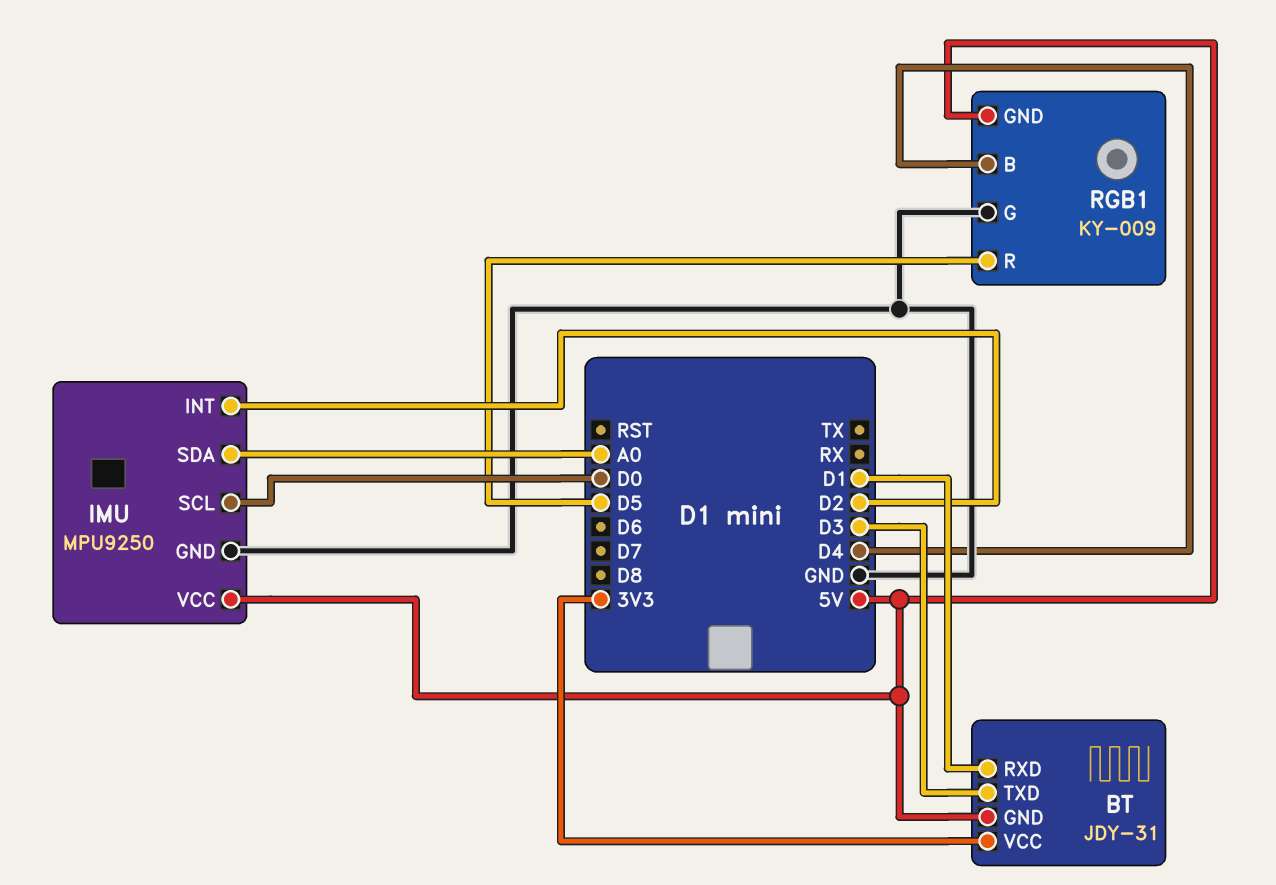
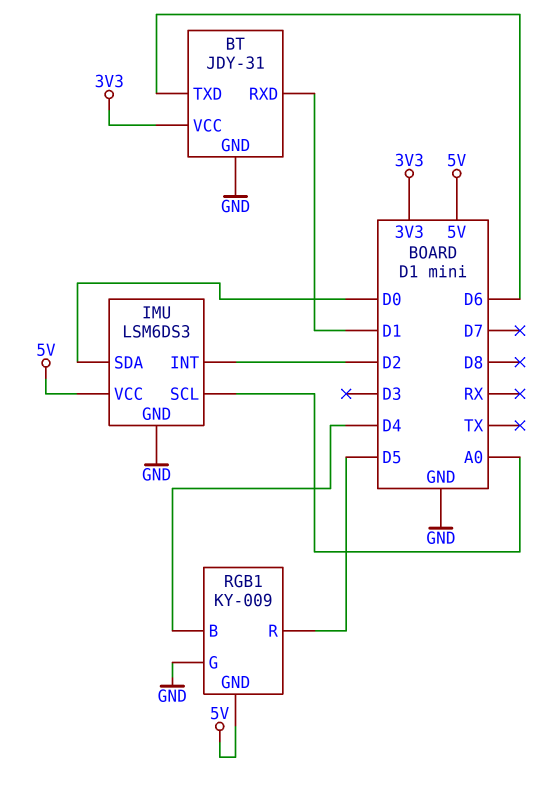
BT pin GND: 5V -> GND
BT pin TXD: D3 -> D6
IMU: MPU9250 -> LSM6DS3
IMU pin SCL: D0 -> A0
IMU pin SDA: A0 -> D0

